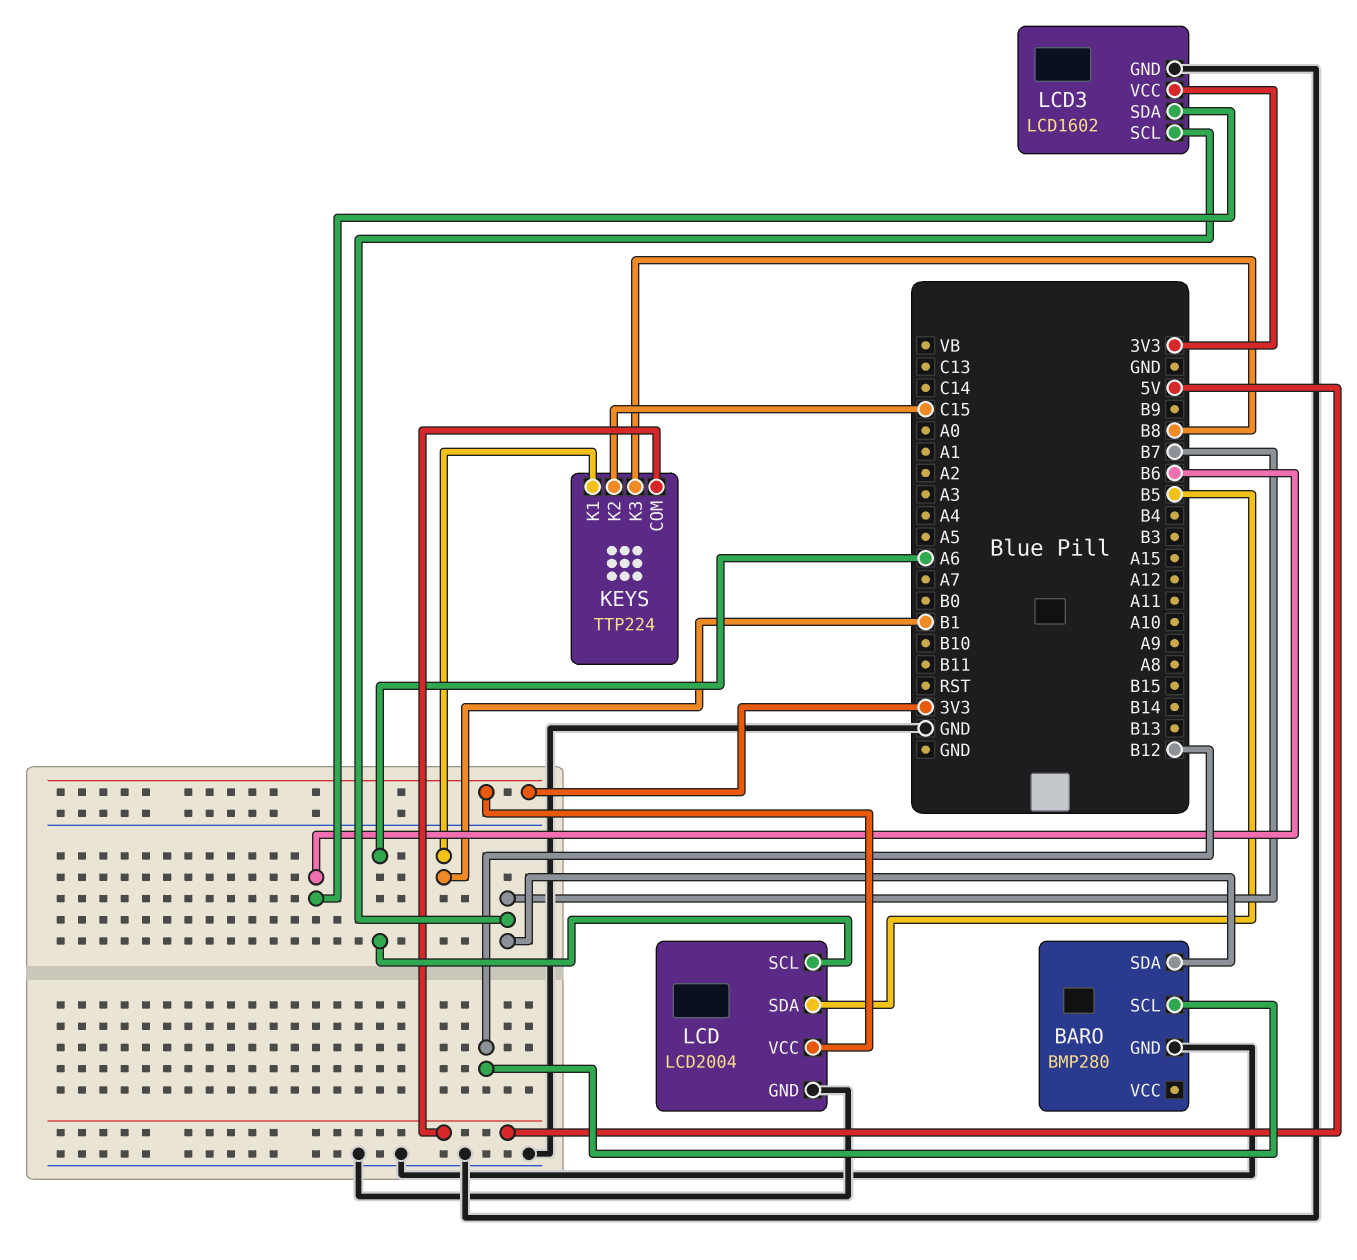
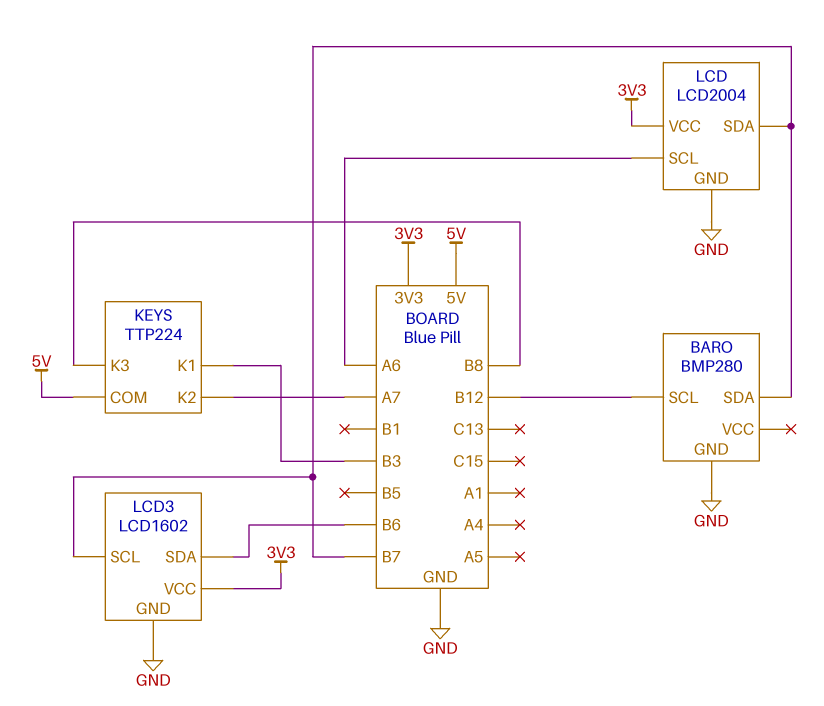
KEYS pin K1: B1 -> B3
KEYS pin K2: C15 -> A7
LCD pin SDA: B5 -> B7

